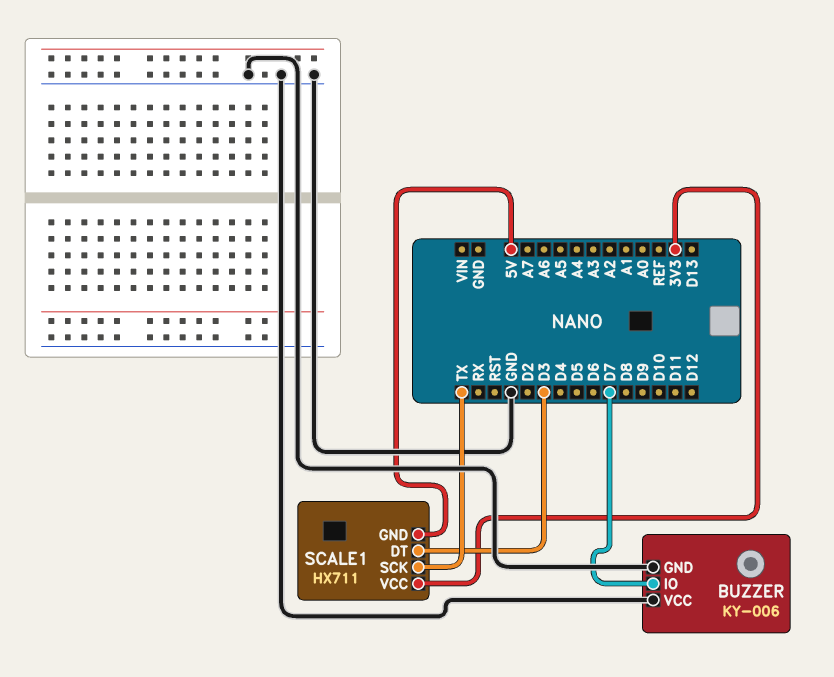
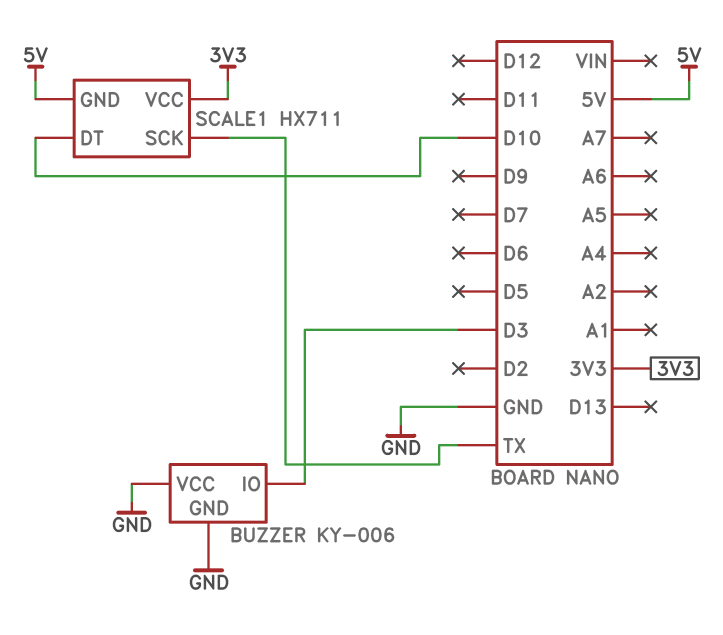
BUZZER pin IO: D7 -> D3
SCALE1 pin DT: D3 -> D10

